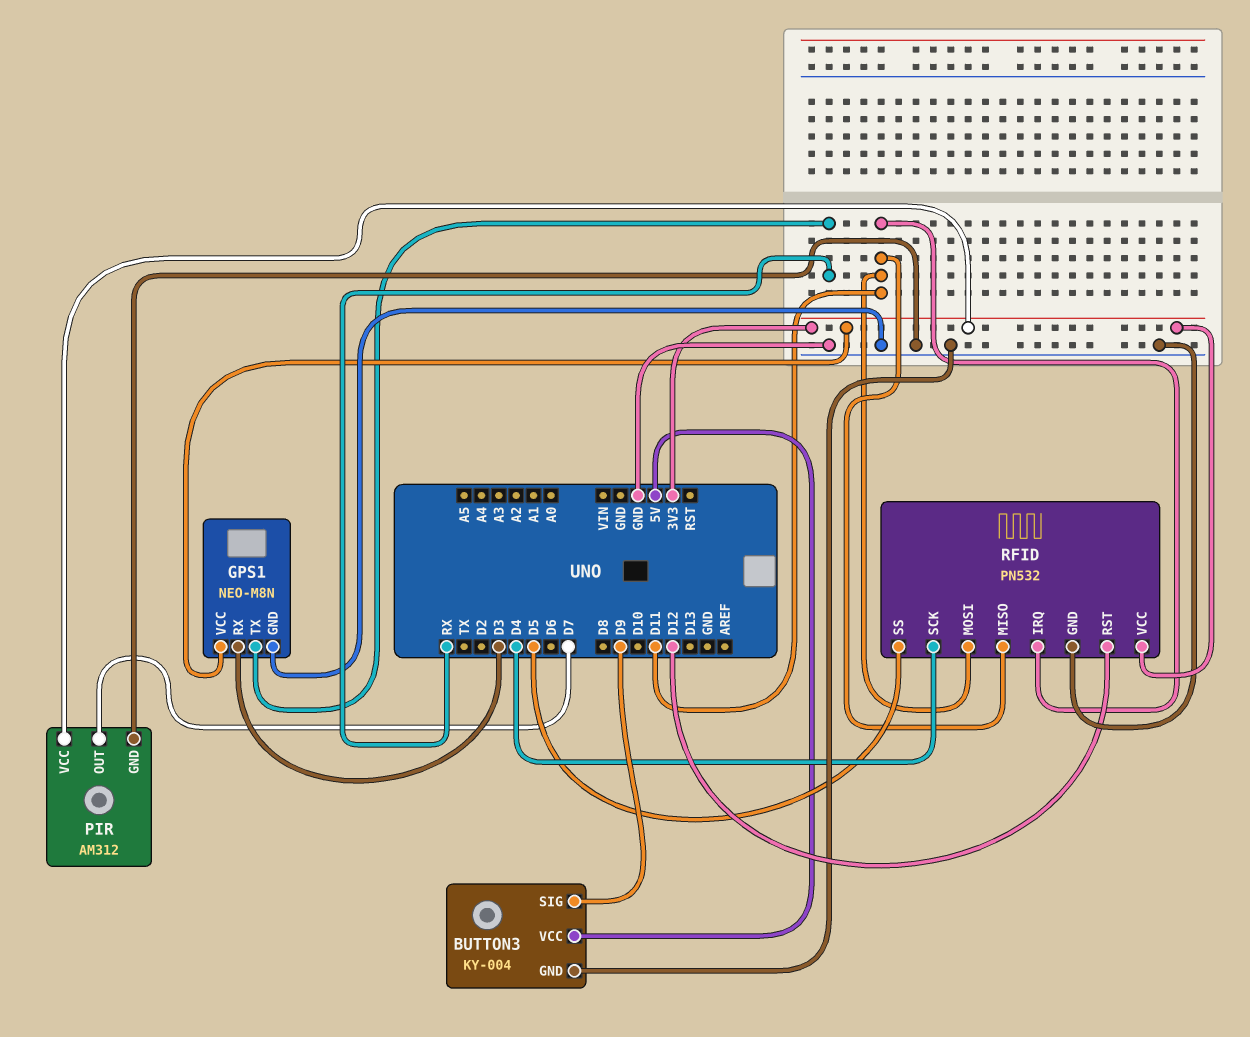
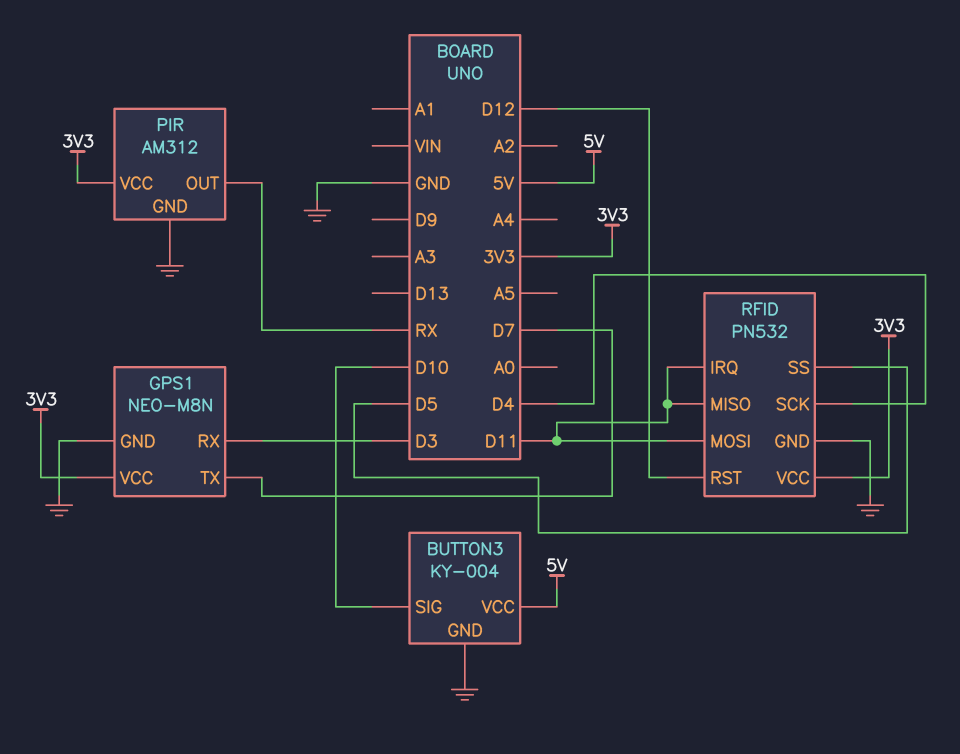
BUTTON3 pin SIG: D9 -> D10
GPS1 pin TX: RX -> D7
PIR pin OUT: D7 -> RX

